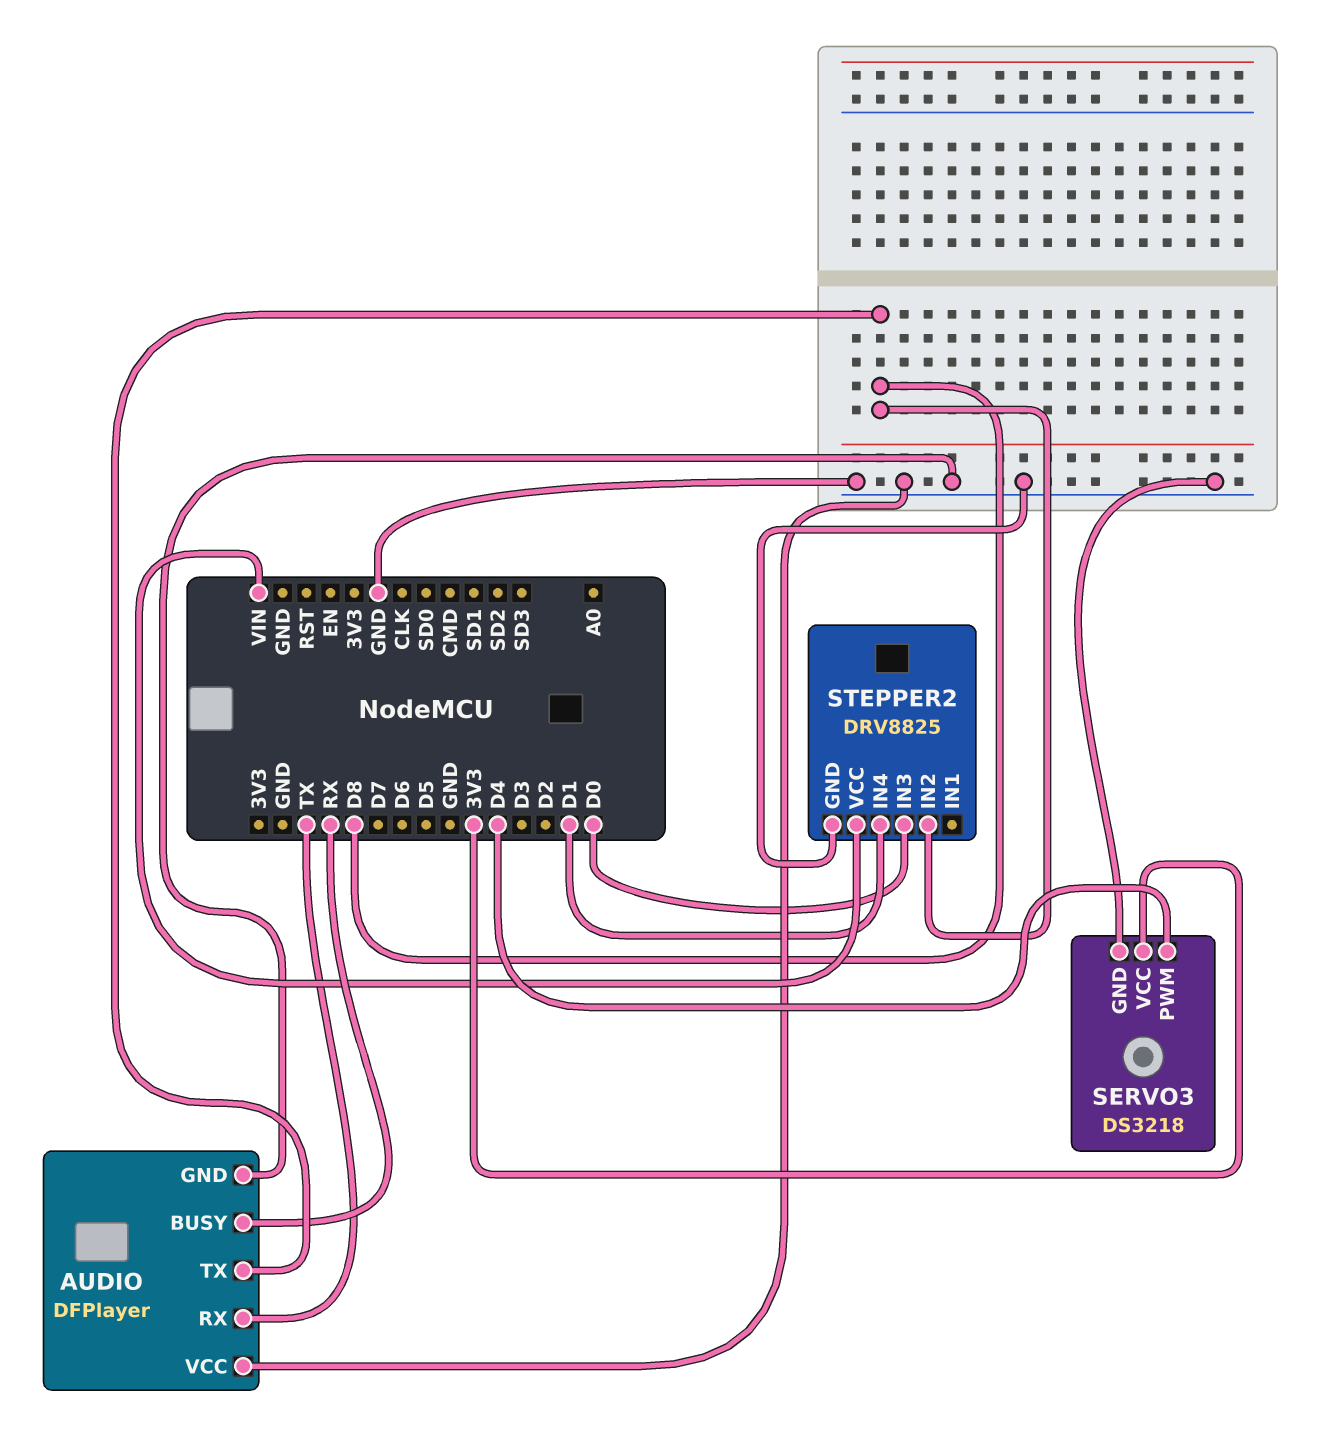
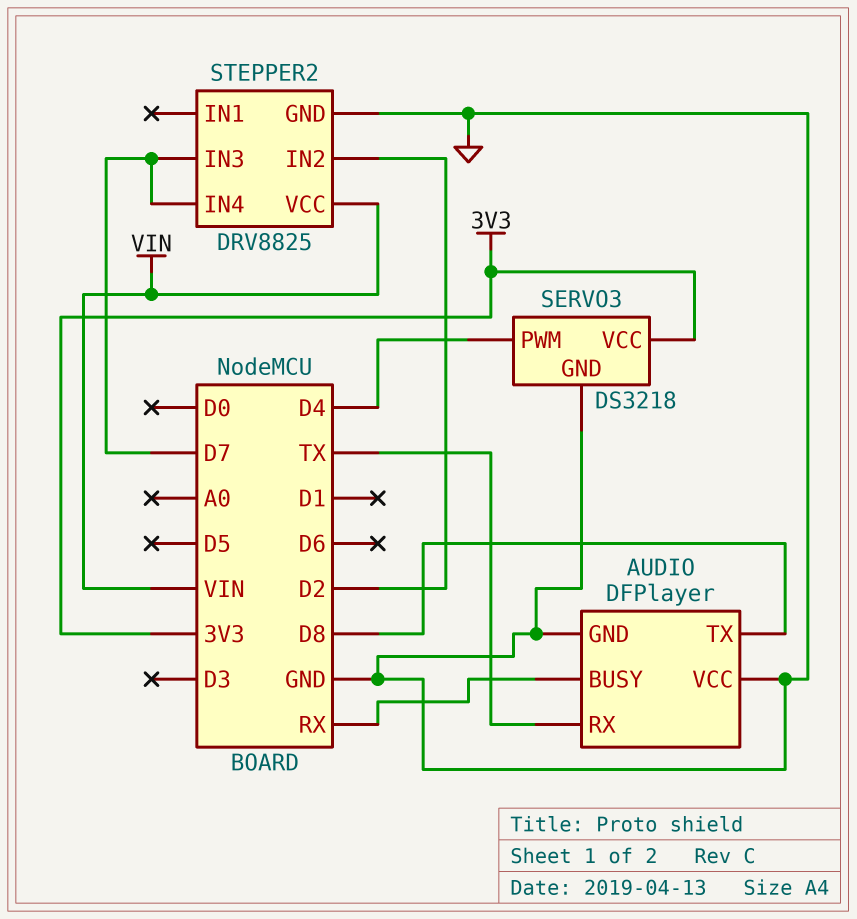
STEPPER2 pin IN2: D8 -> D2
STEPPER2 pin IN3: D0 -> D7
STEPPER2 pin IN4: D1 -> D7

